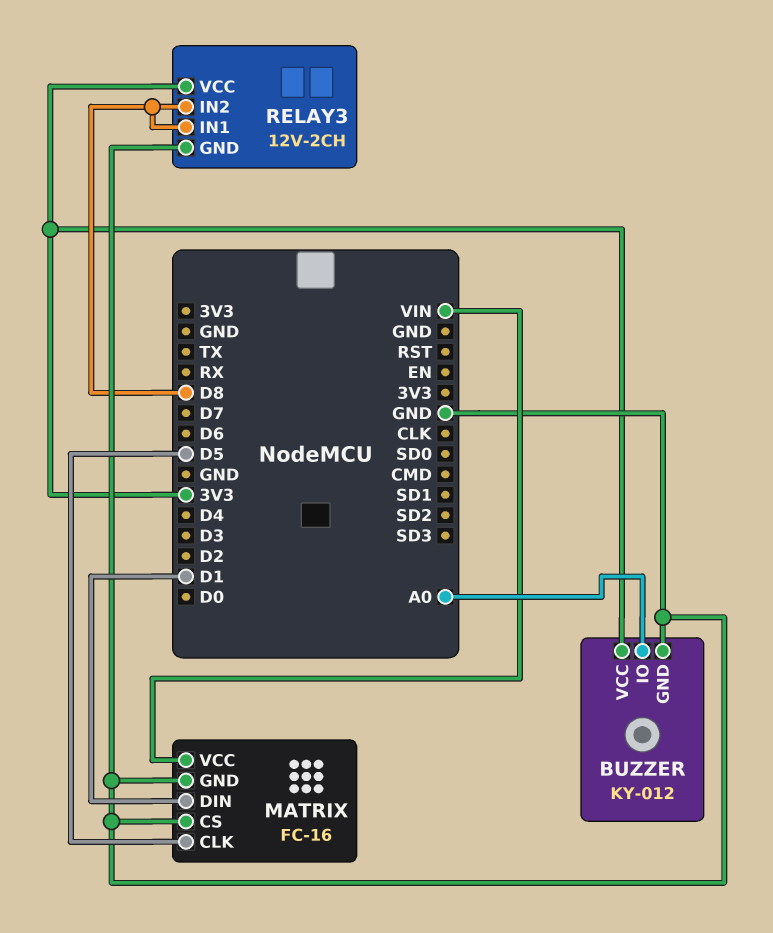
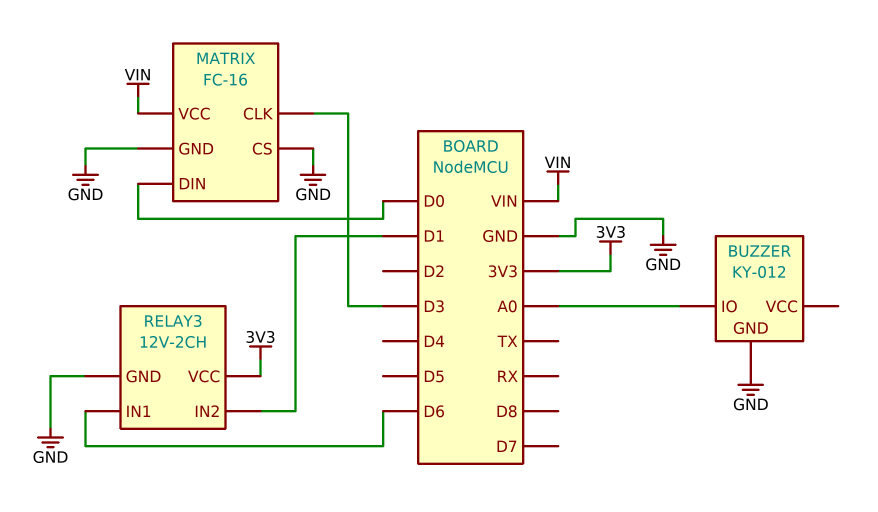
BUZZER pin VCC: 3V3 -> none
MATRIX pin CLK: D5 -> D3
MATRIX pin DIN: D1 -> D0
RELAY3 pin IN1: D8 -> D6
RELAY3 pin IN2: D8 -> D1

